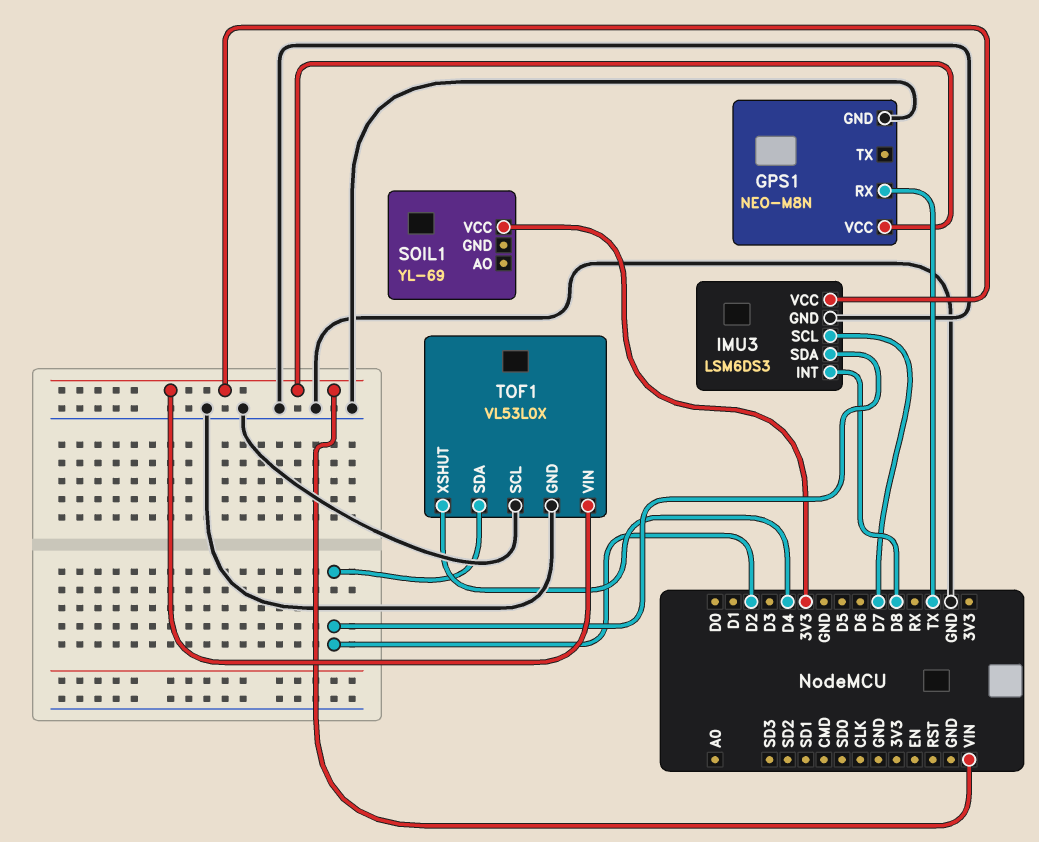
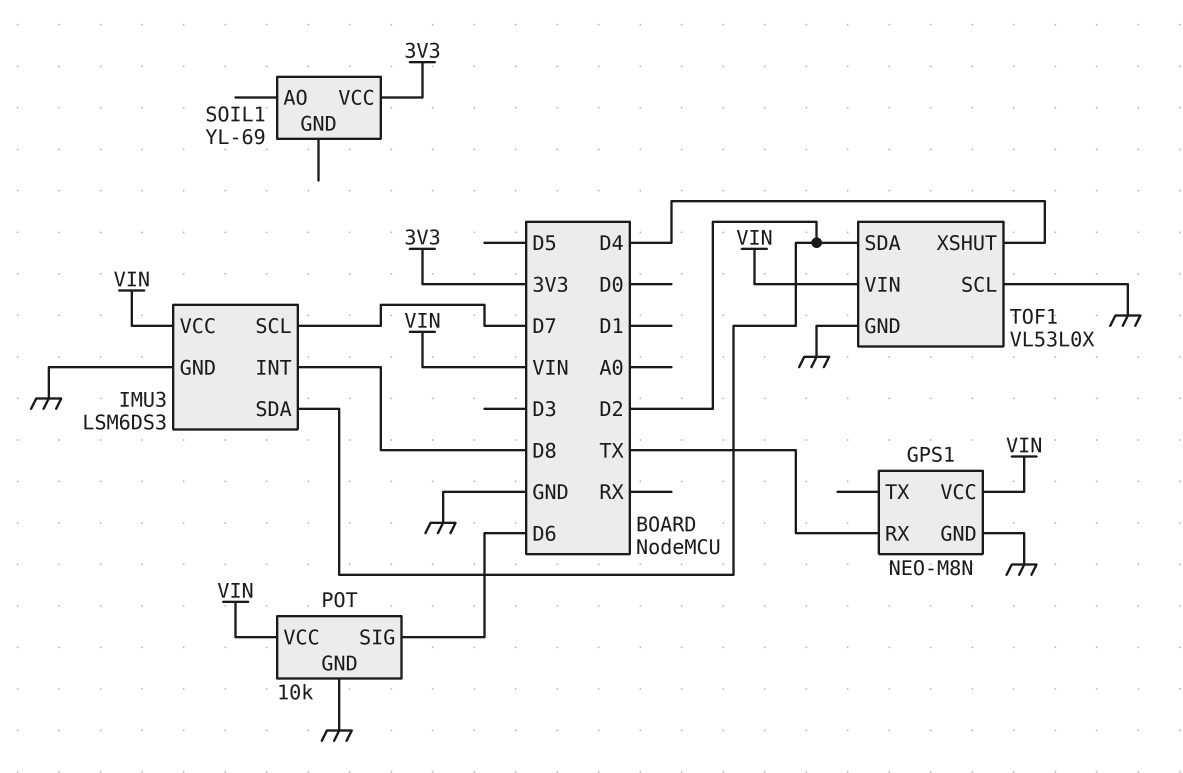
POT: none -> 10k
POT pin GND: none -> GND
POT pin SIG: none -> D6
POT pin VCC: none -> VIN

